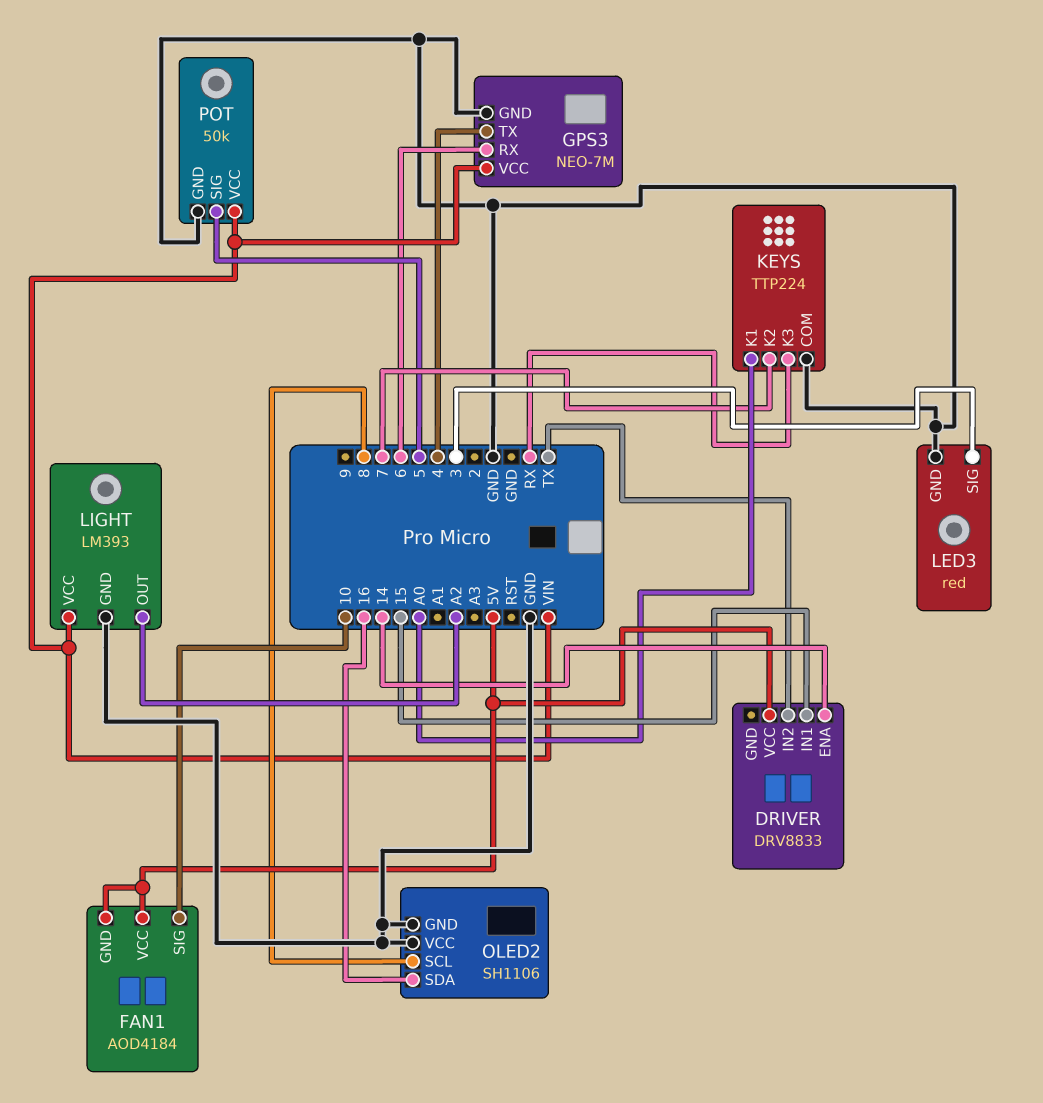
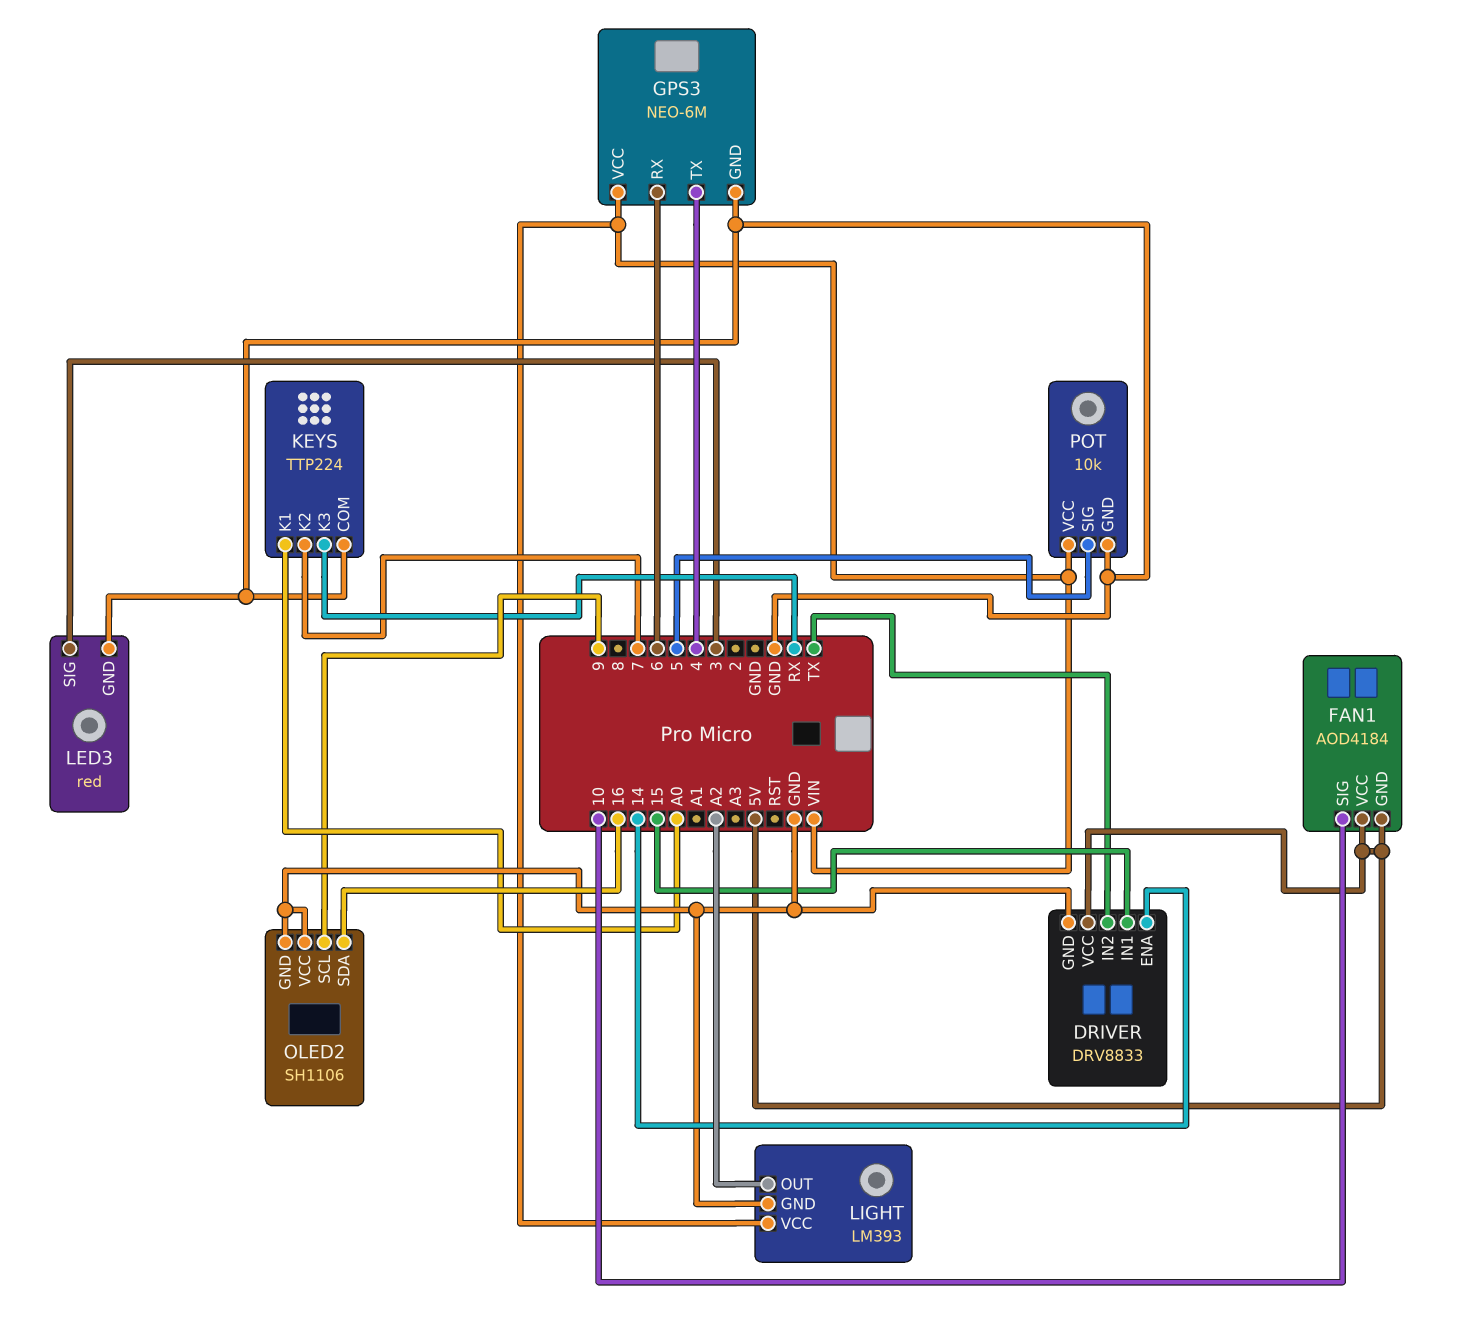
DRIVER pin GND: none -> GND
GPS3: NEO-7M -> NEO-6M
OLED2 pin SCL: 8 -> 9
POT: 50k -> 10k

